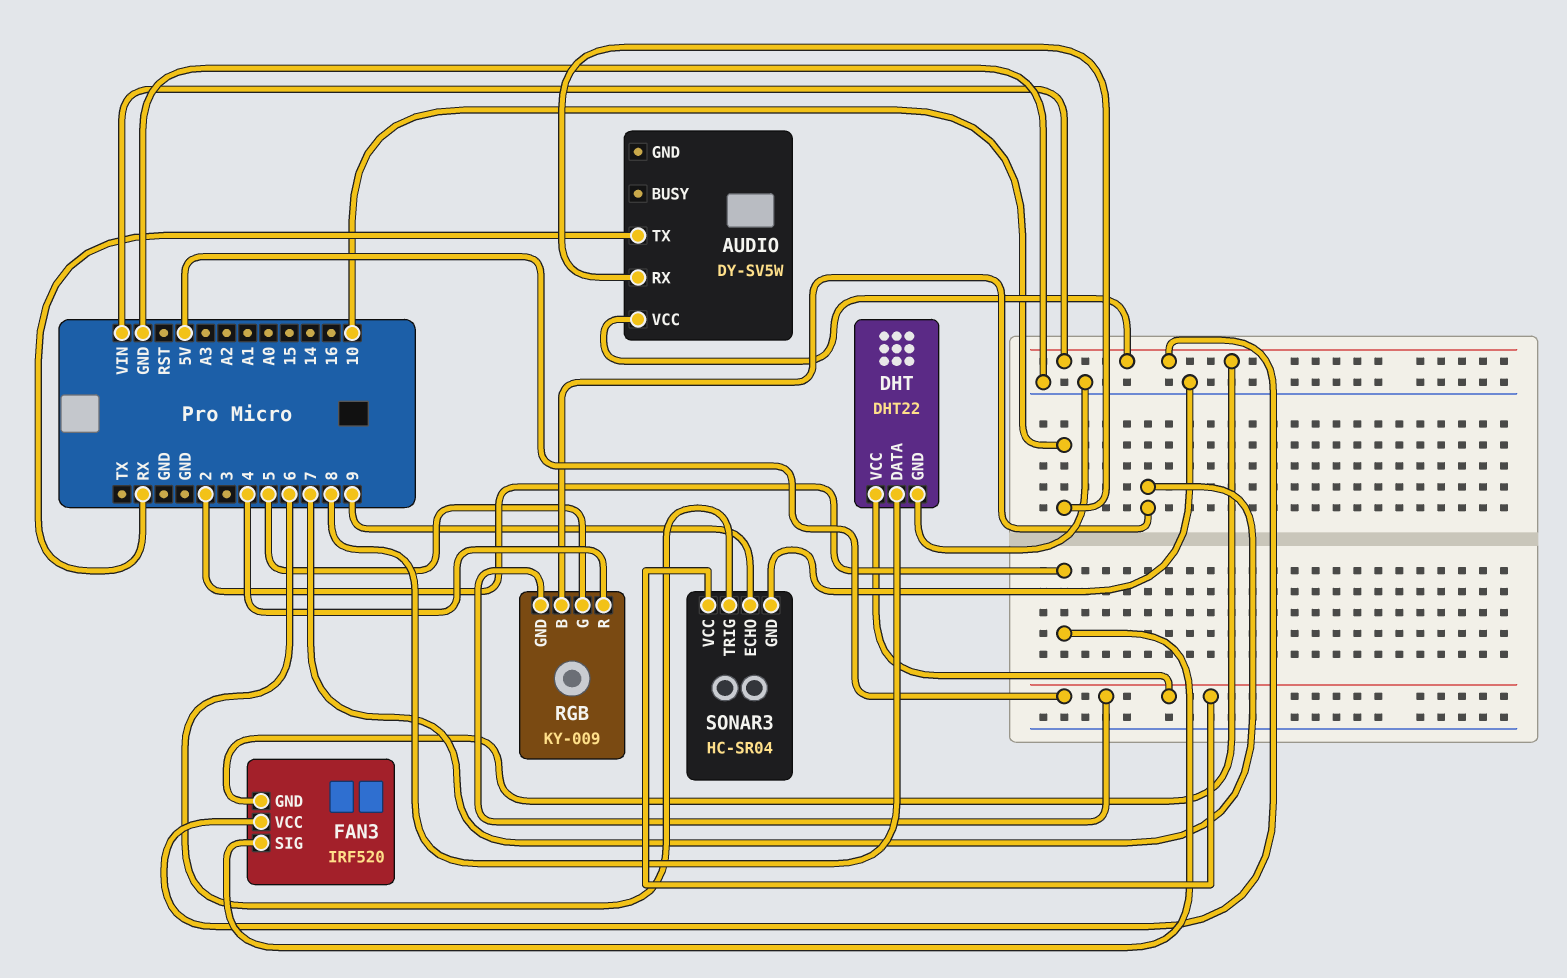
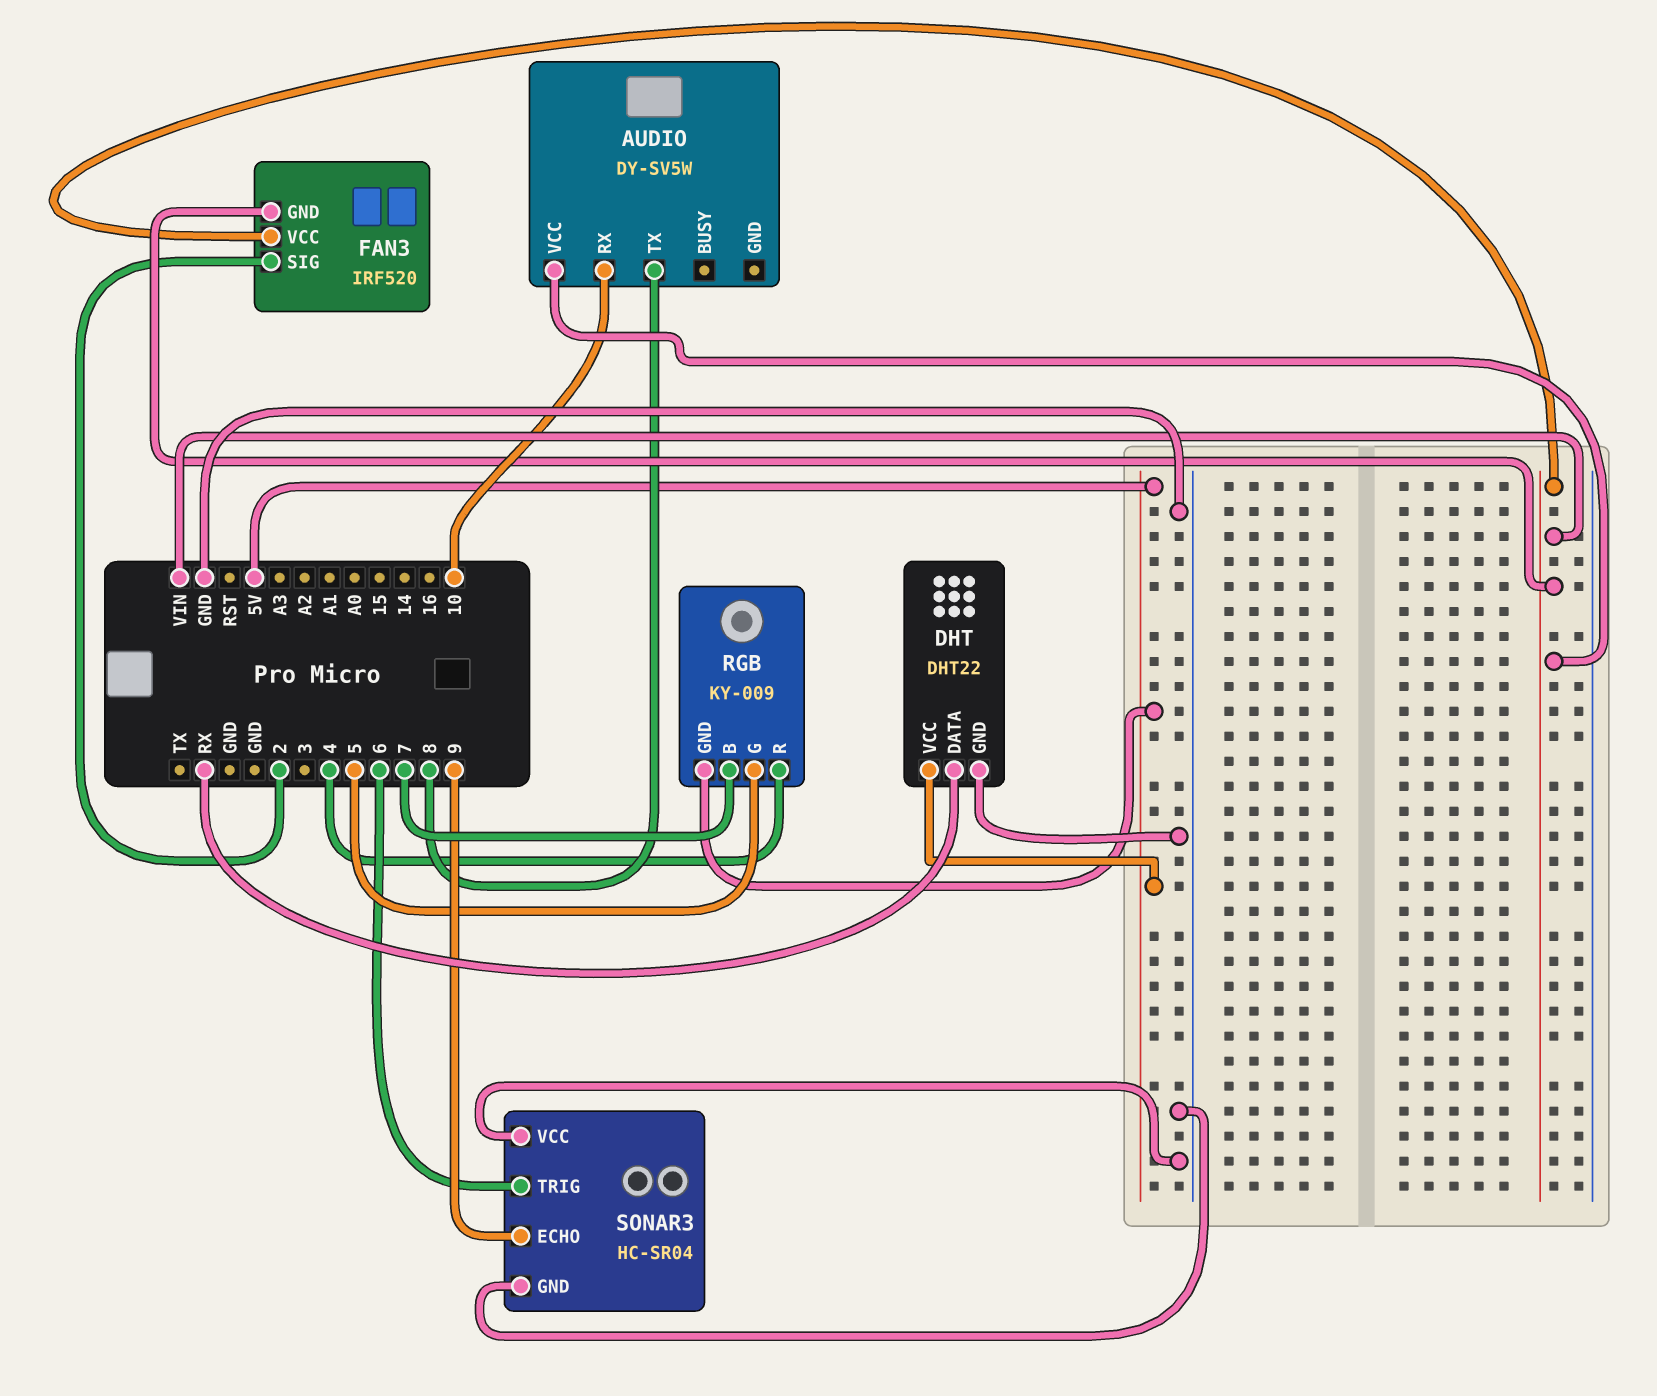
AUDIO pin TX: RX -> 8
DHT pin DATA: 8 -> RX
SONAR3 pin VCC: 5V -> GND

